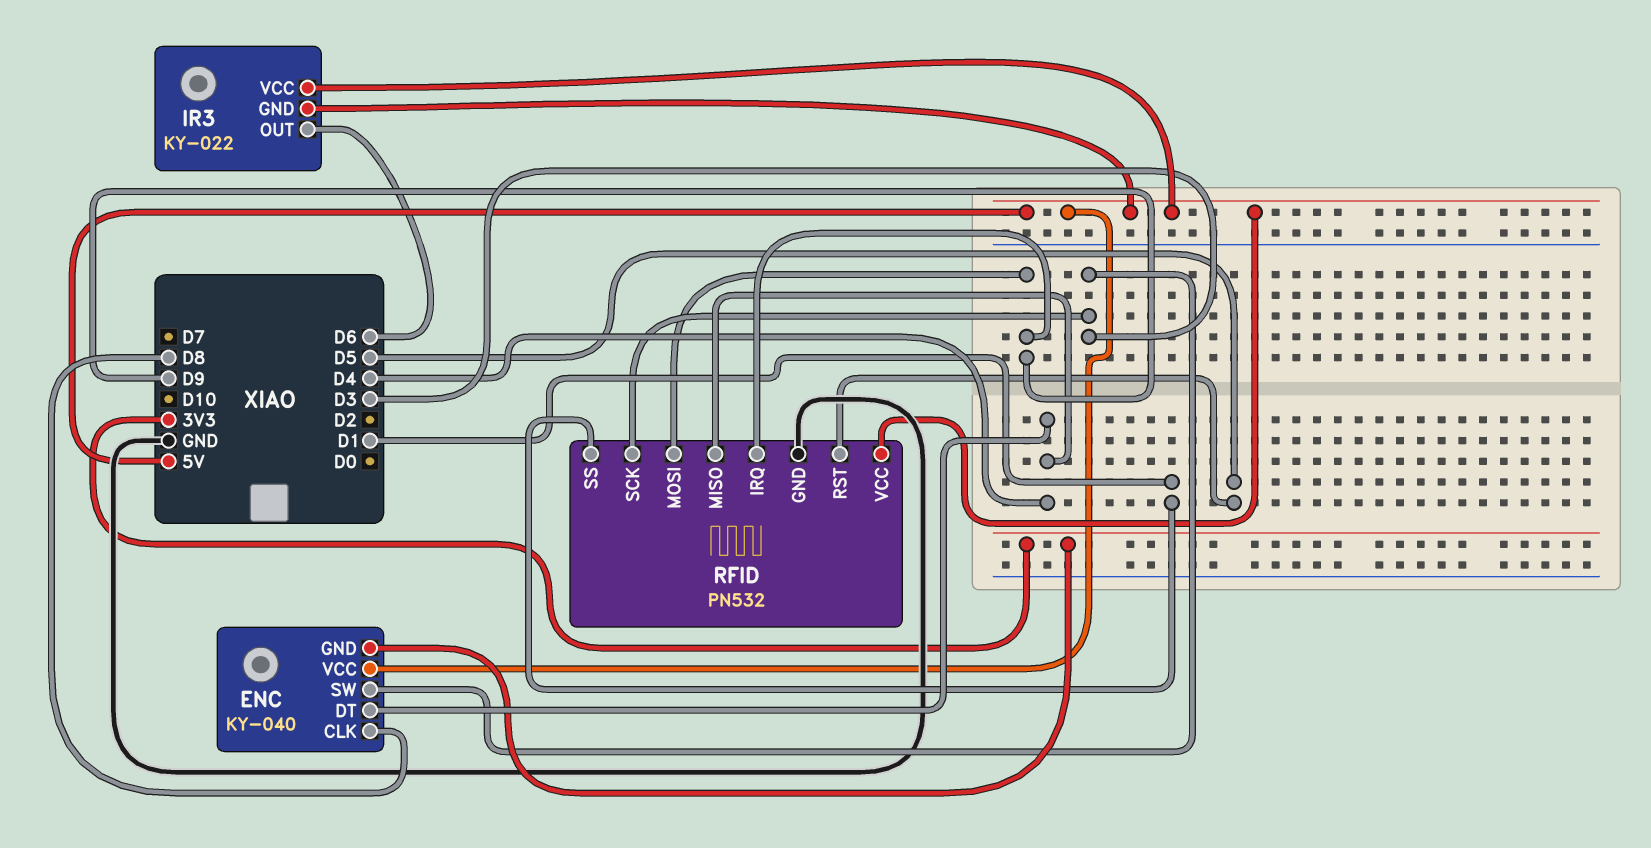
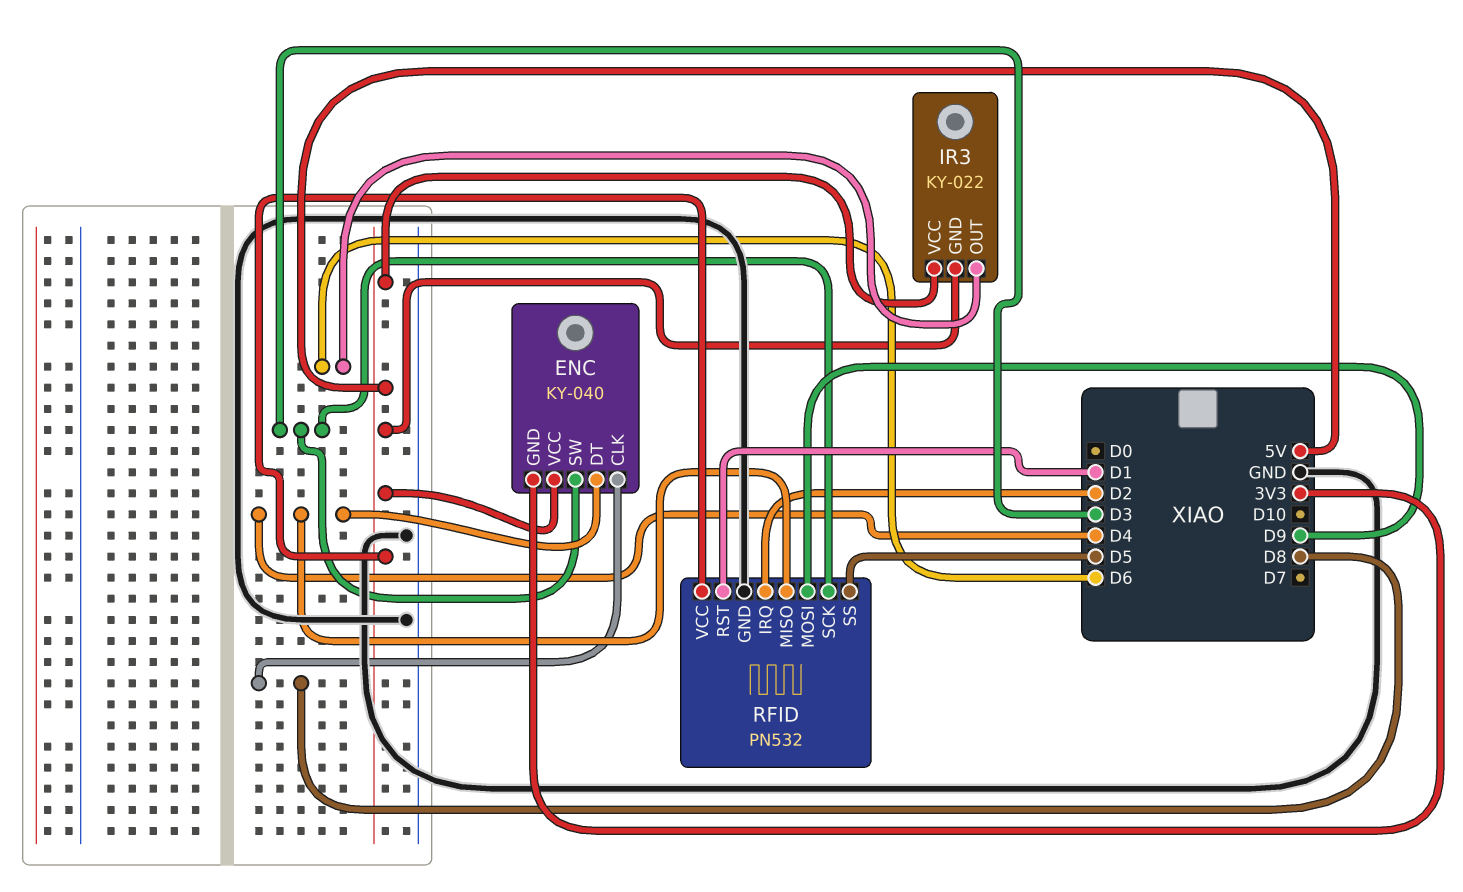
RFID pin IRQ: D9 -> D2
RFID pin RST: D5 -> D1
RFID pin SS: D1 -> D5

